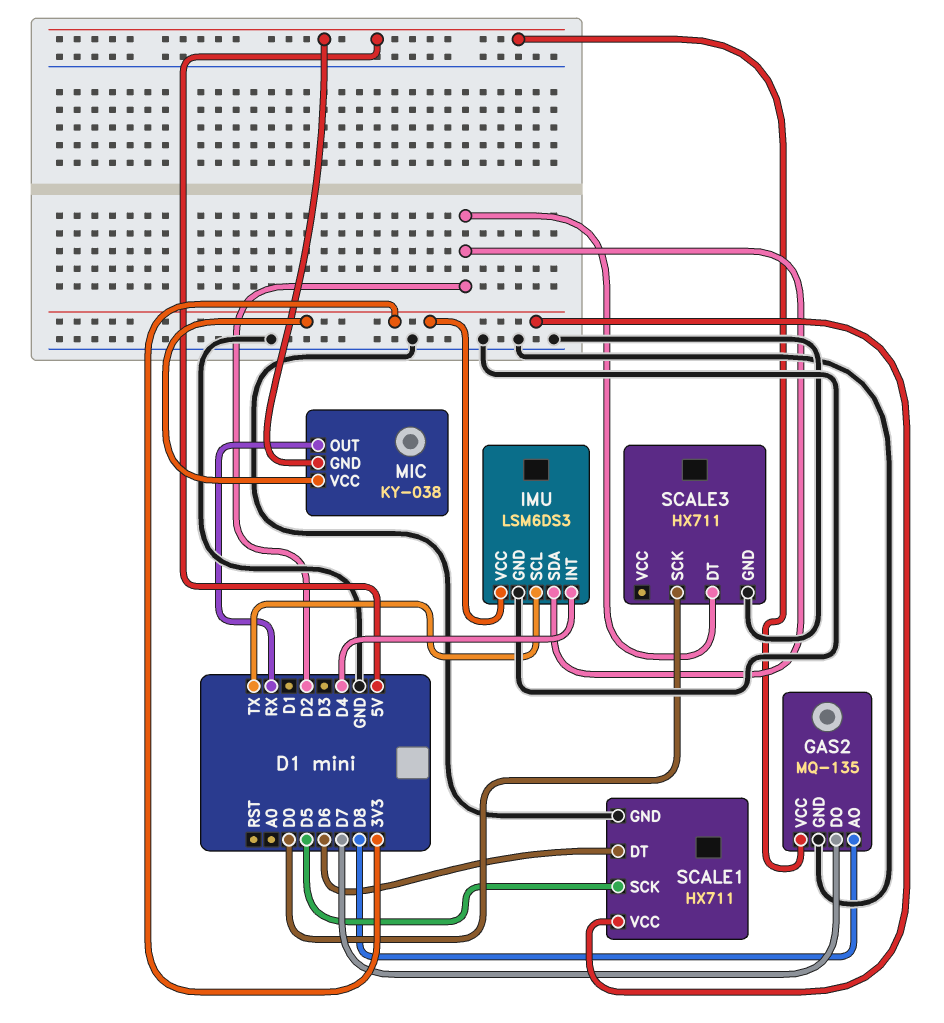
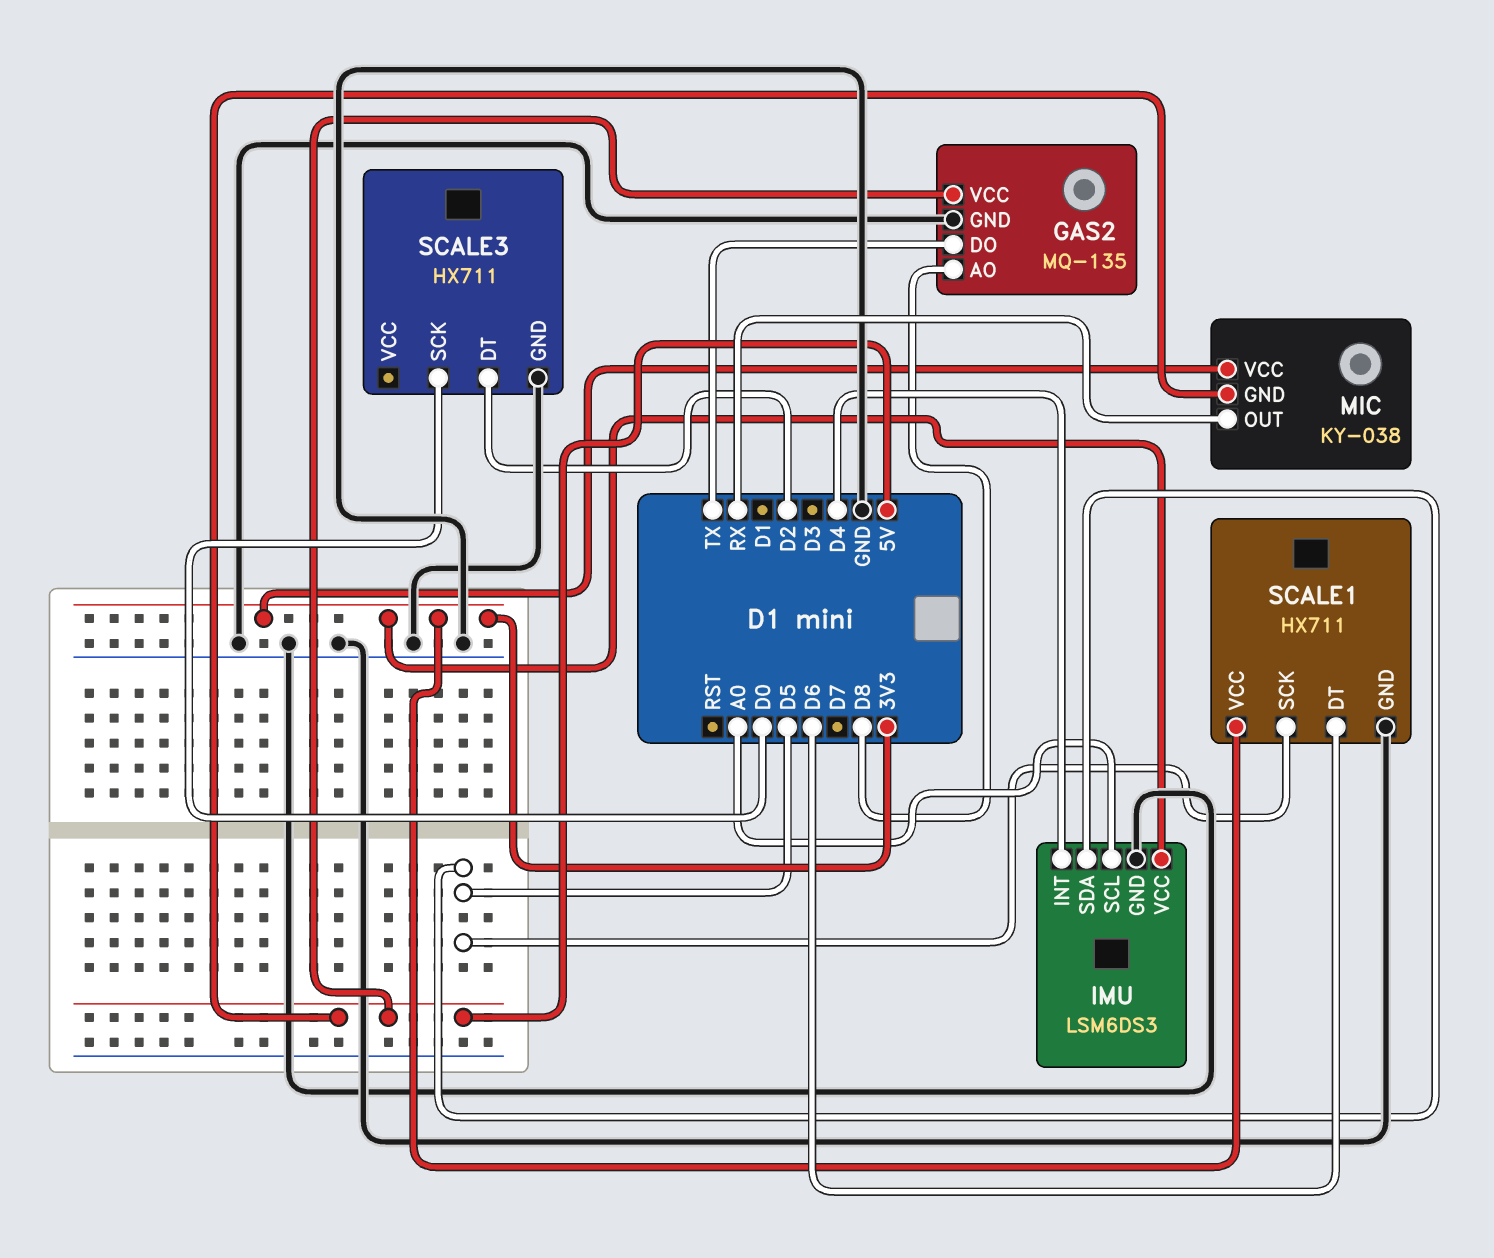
GAS2 pin DO: D7 -> TX
IMU pin SCL: TX -> A0
IMU pin SDA: D2 -> D5

